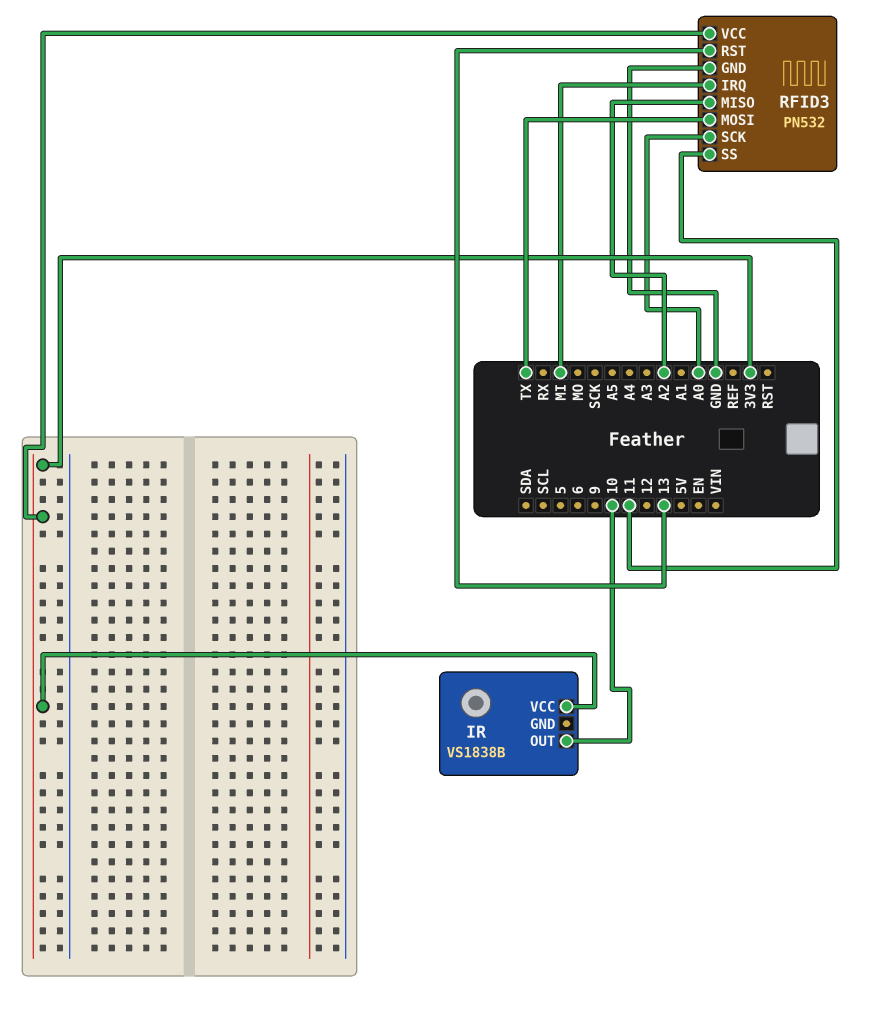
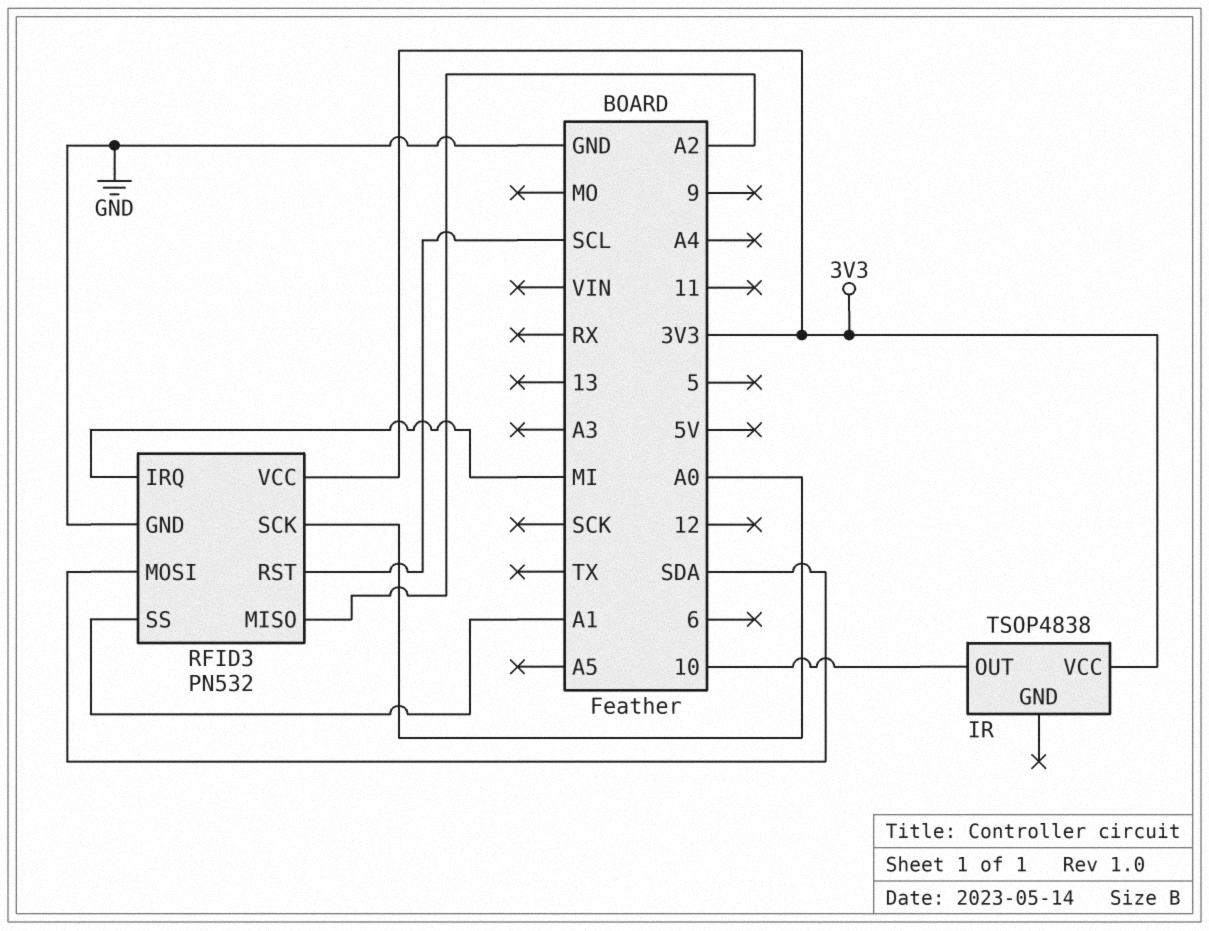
IR: VS1838B -> TSOP4838
RFID3 pin MOSI: TX -> SDA
RFID3 pin RST: 13 -> SCL
RFID3 pin SS: 11 -> A1

